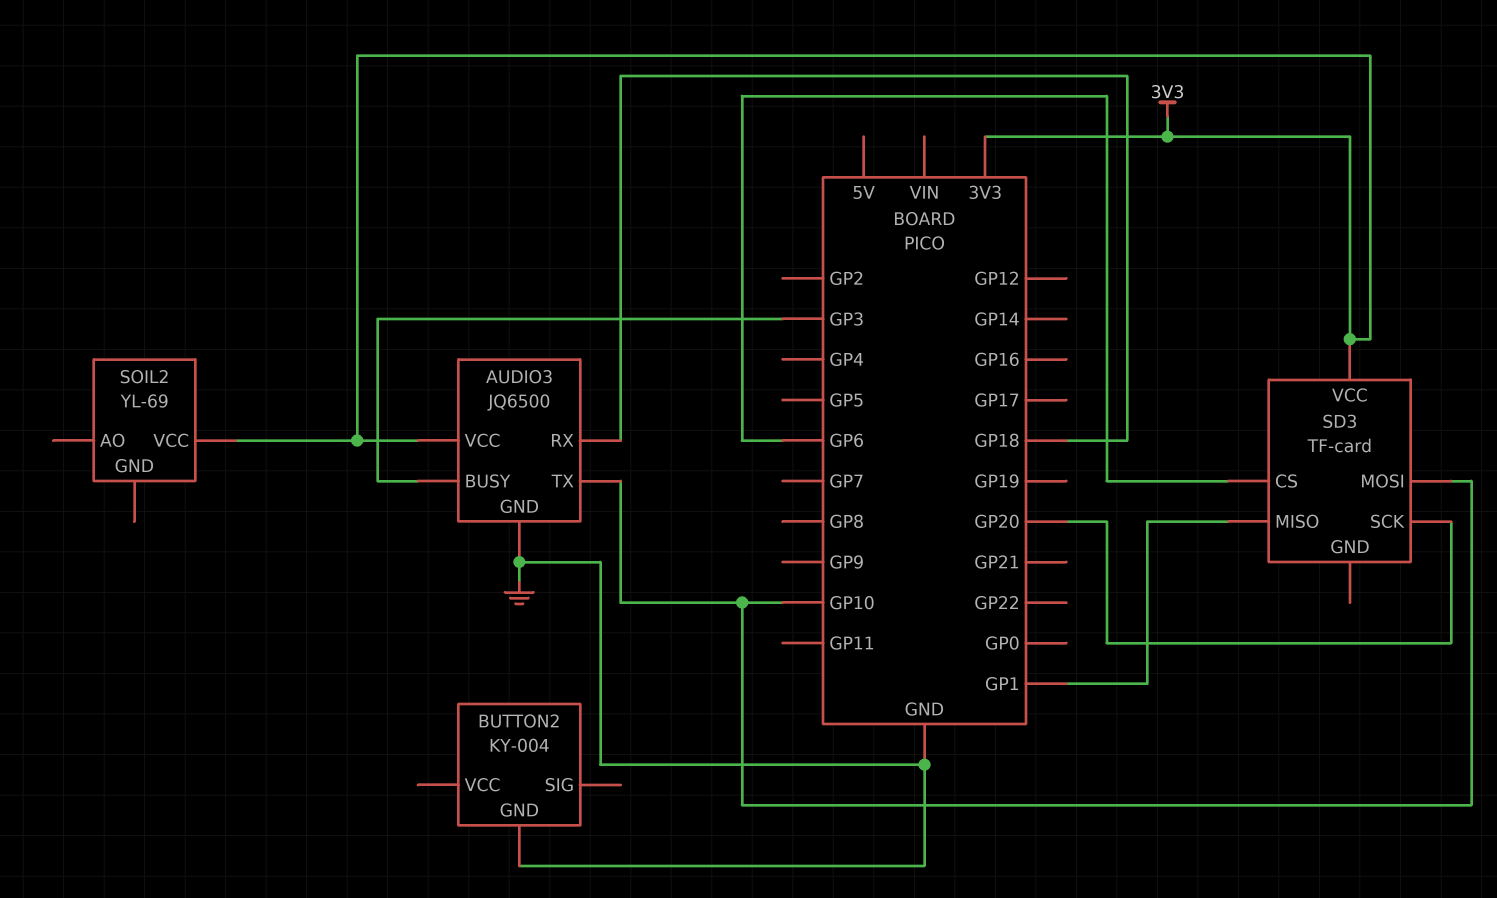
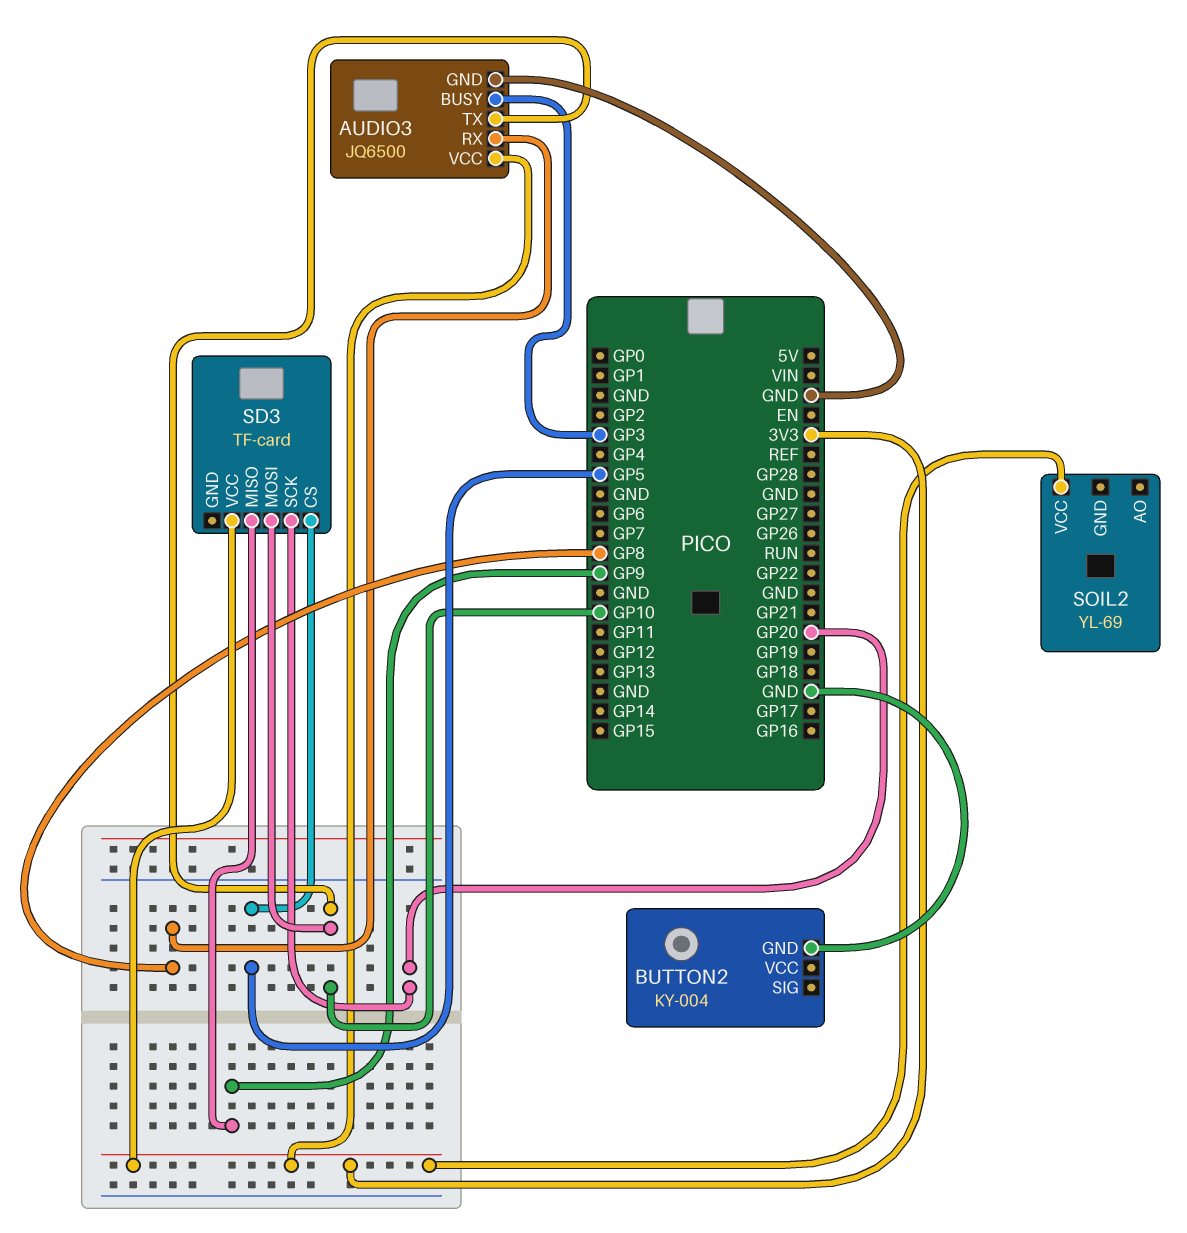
AUDIO3 pin RX: GP18 -> GP8
SD3 pin CS: GP6 -> GP5
SD3 pin MISO: GP1 -> GP9

